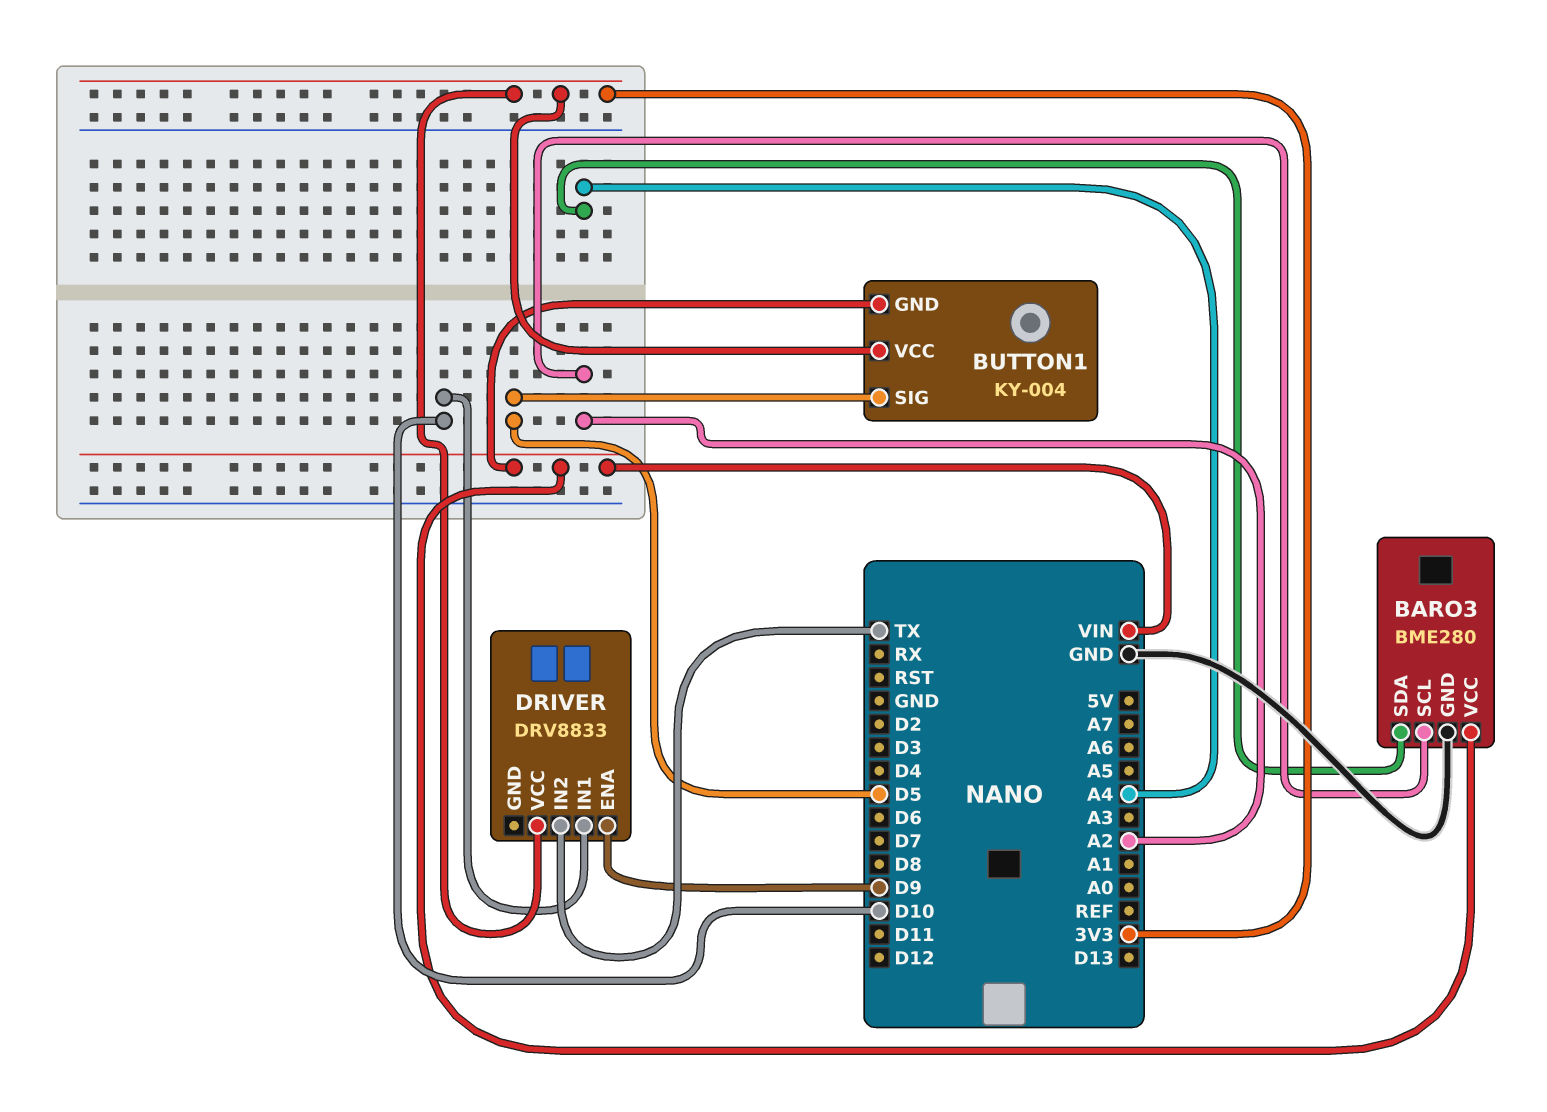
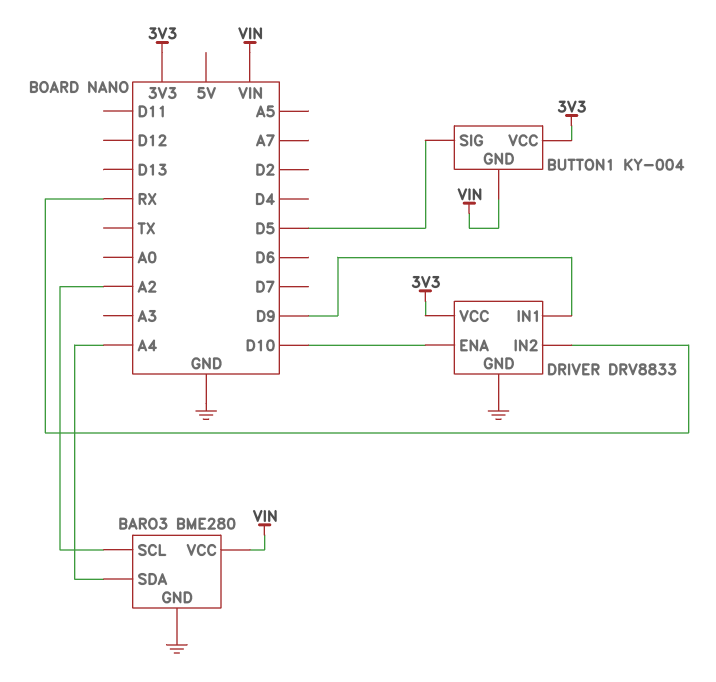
DRIVER pin ENA: D9 -> D10
DRIVER pin GND: none -> GND
DRIVER pin IN1: D10 -> D9
DRIVER pin IN2: TX -> RX

